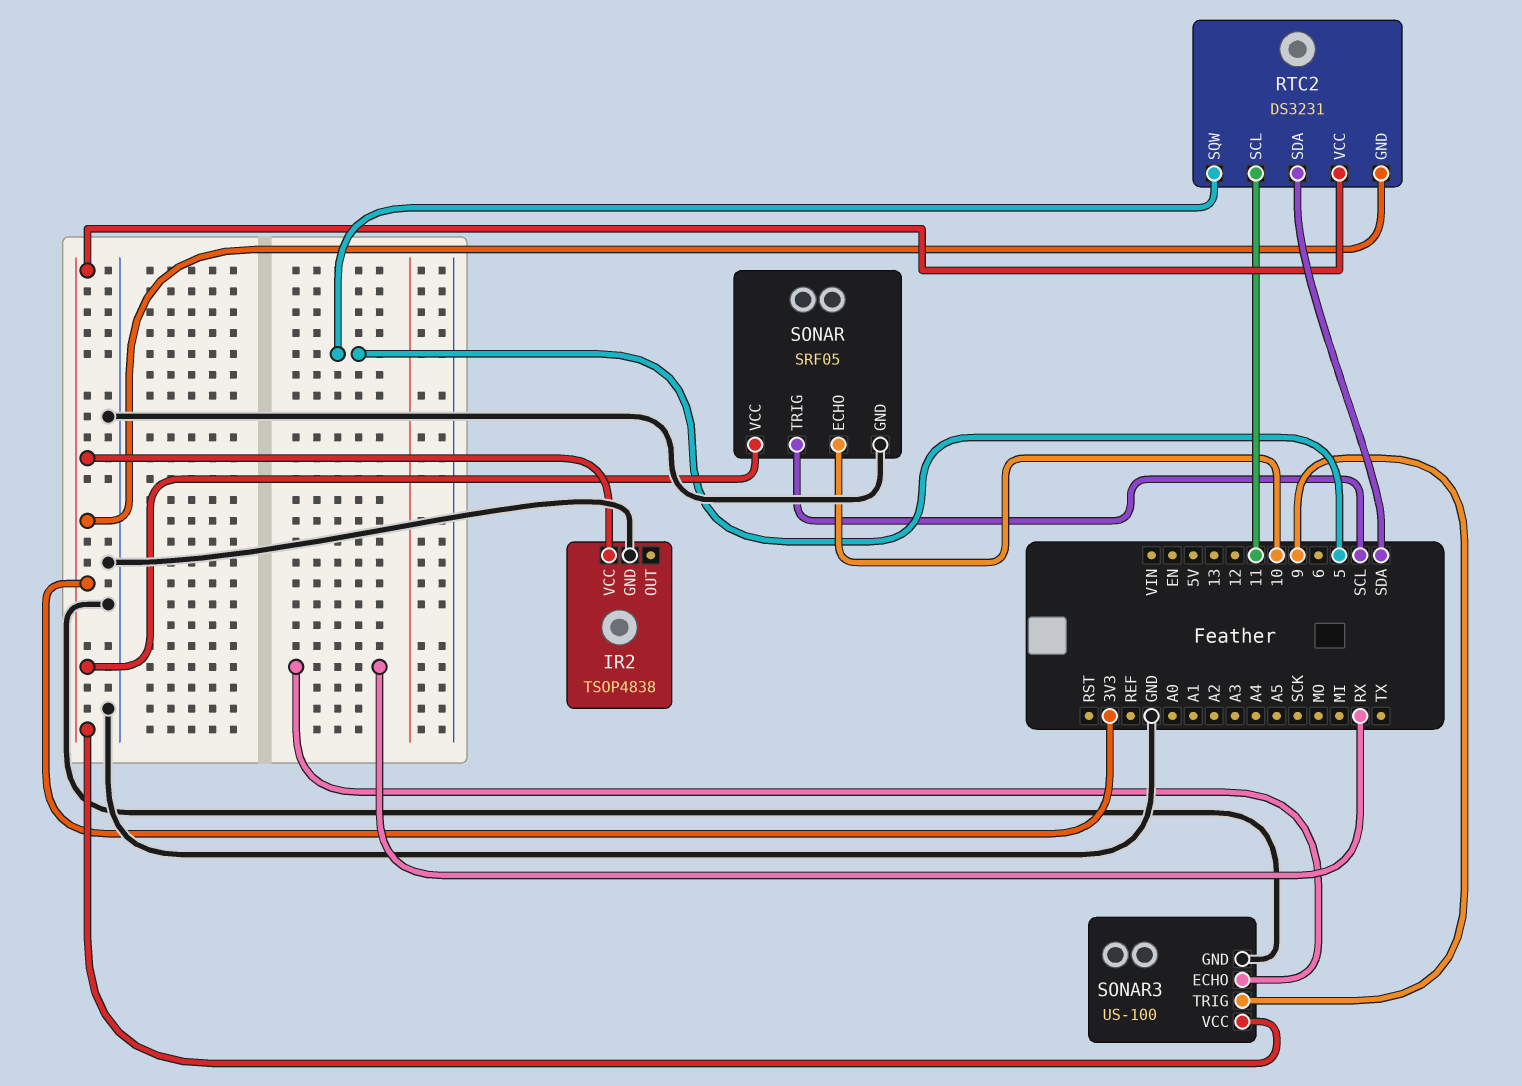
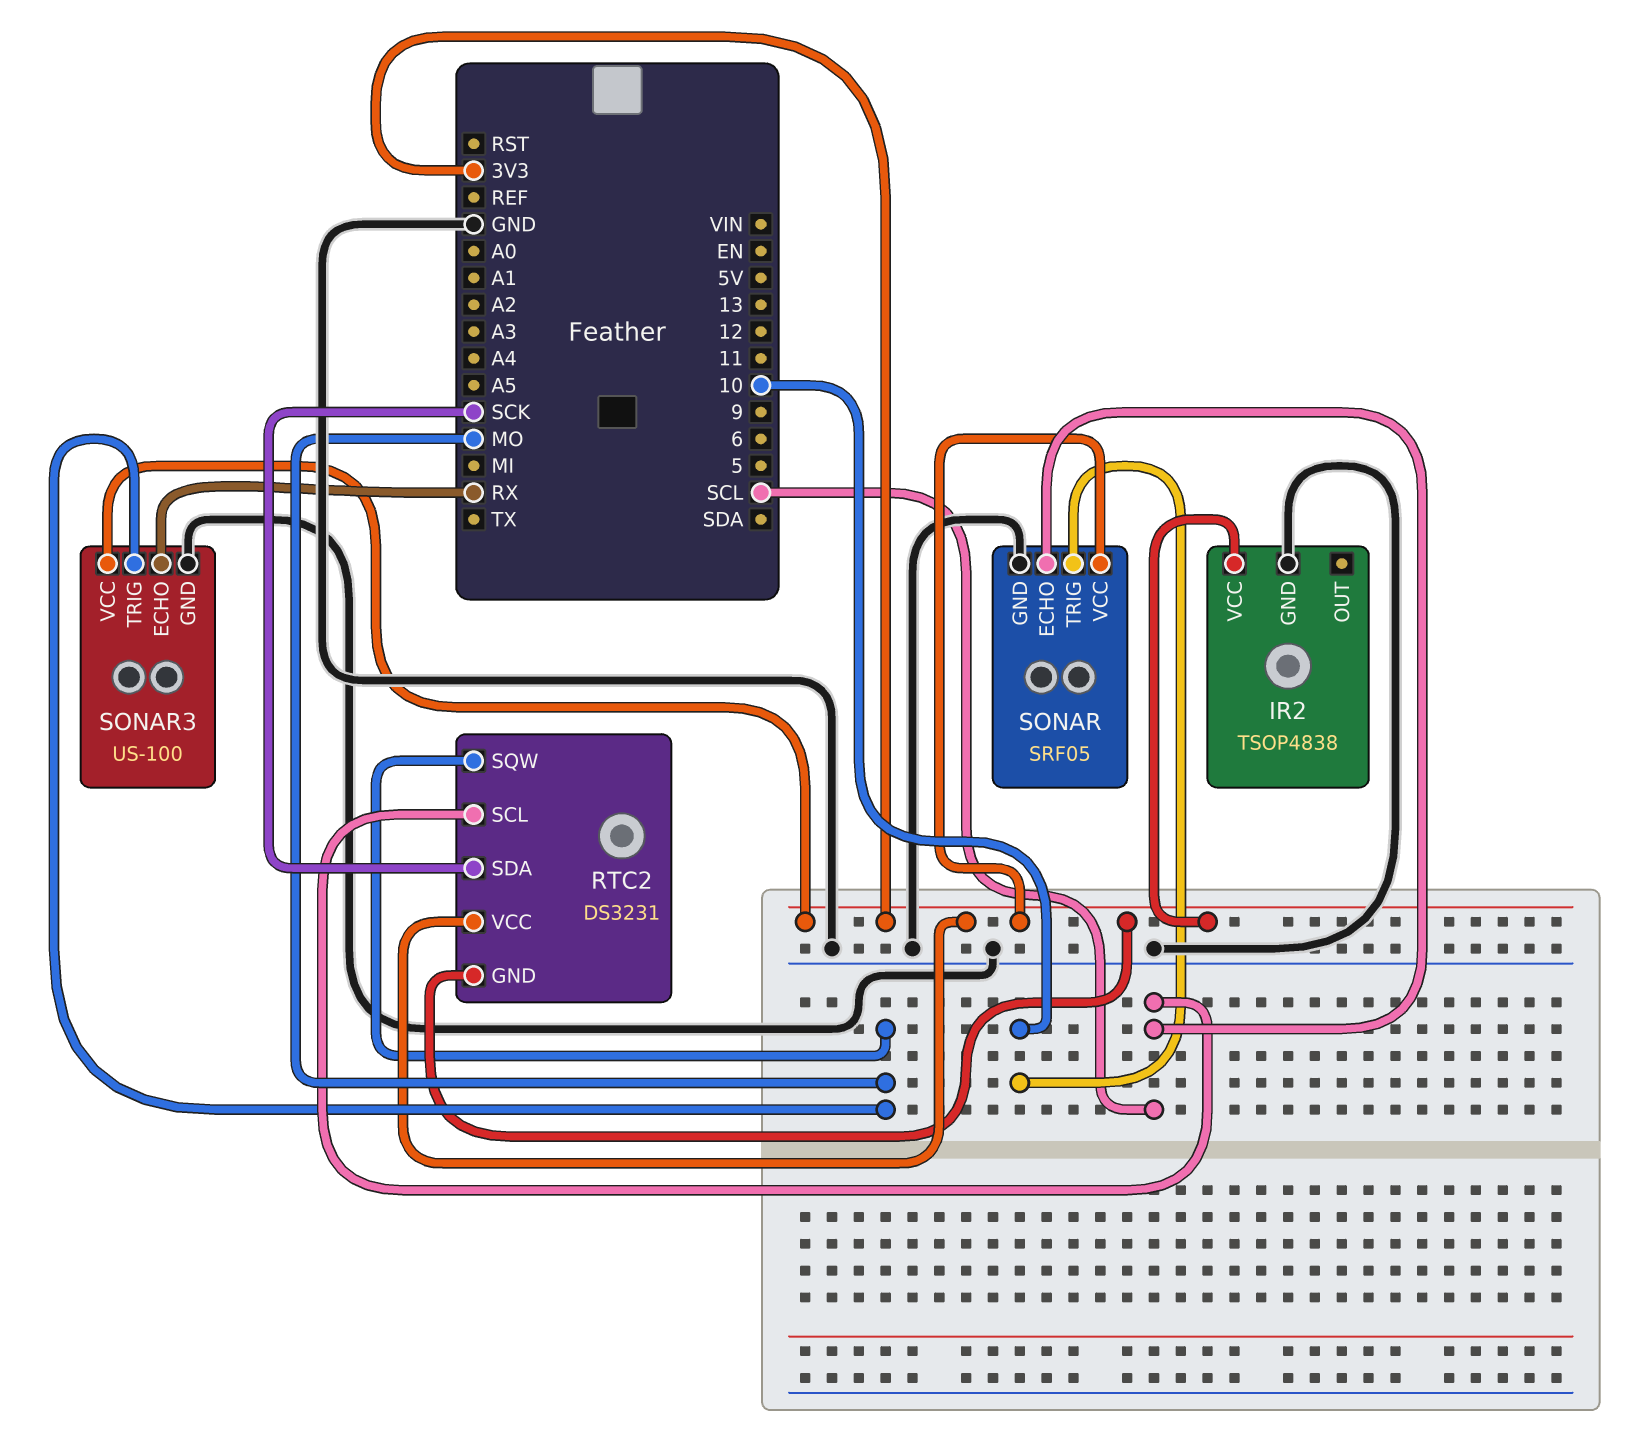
RTC2 pin SCL: 11 -> SCL
RTC2 pin SDA: SDA -> SCK
RTC2 pin SQW: 5 -> MO
SONAR pin ECHO: 10 -> SCL
SONAR pin TRIG: SCL -> 10
SONAR3 pin TRIG: 9 -> MO

